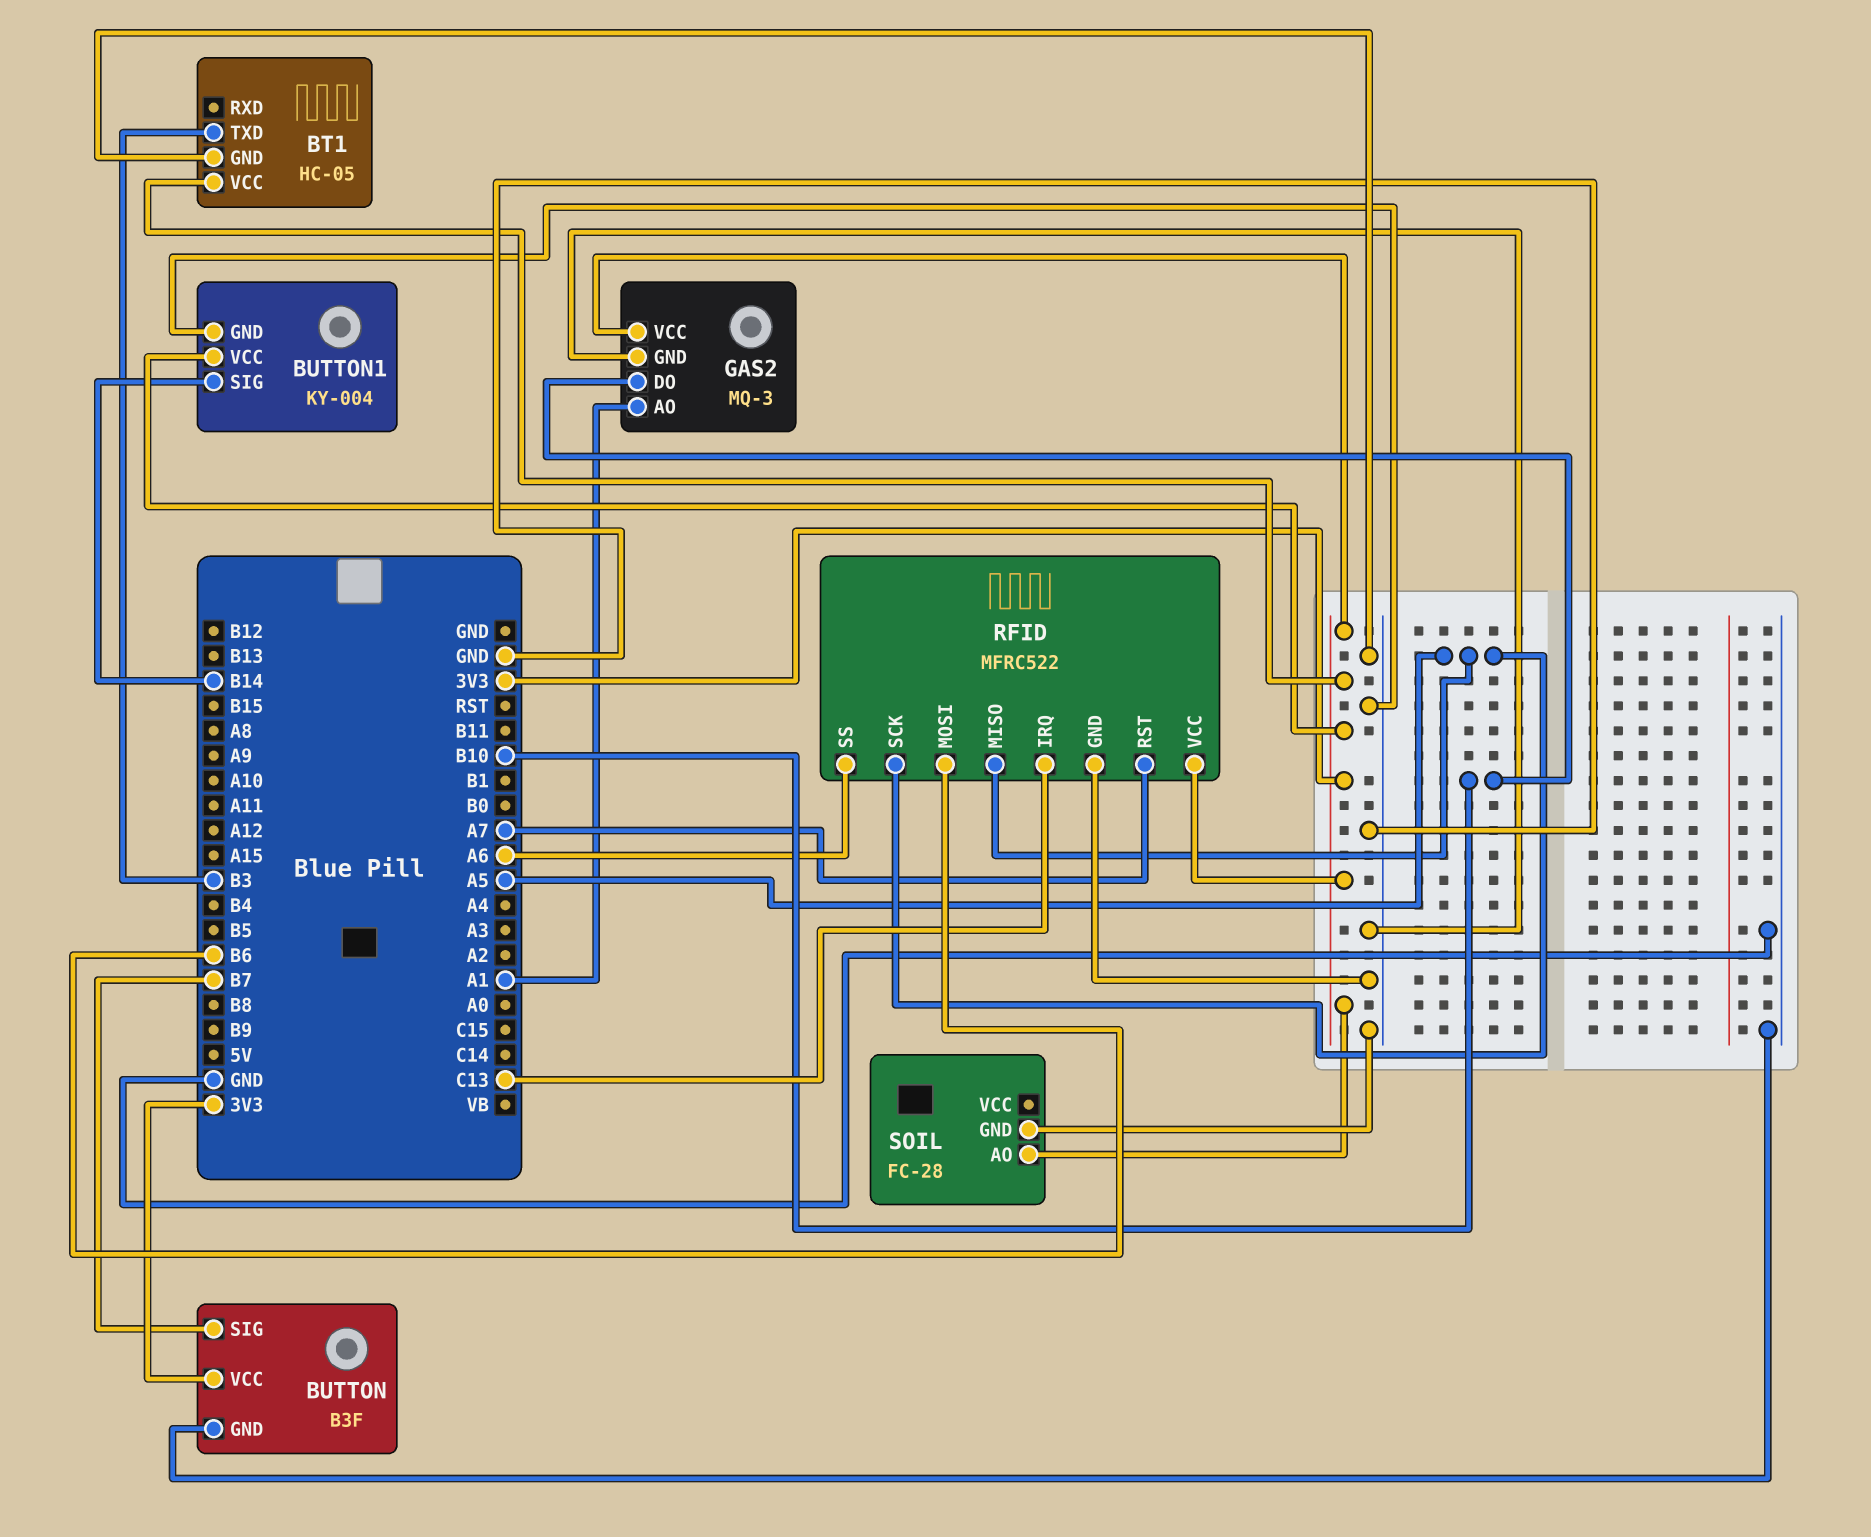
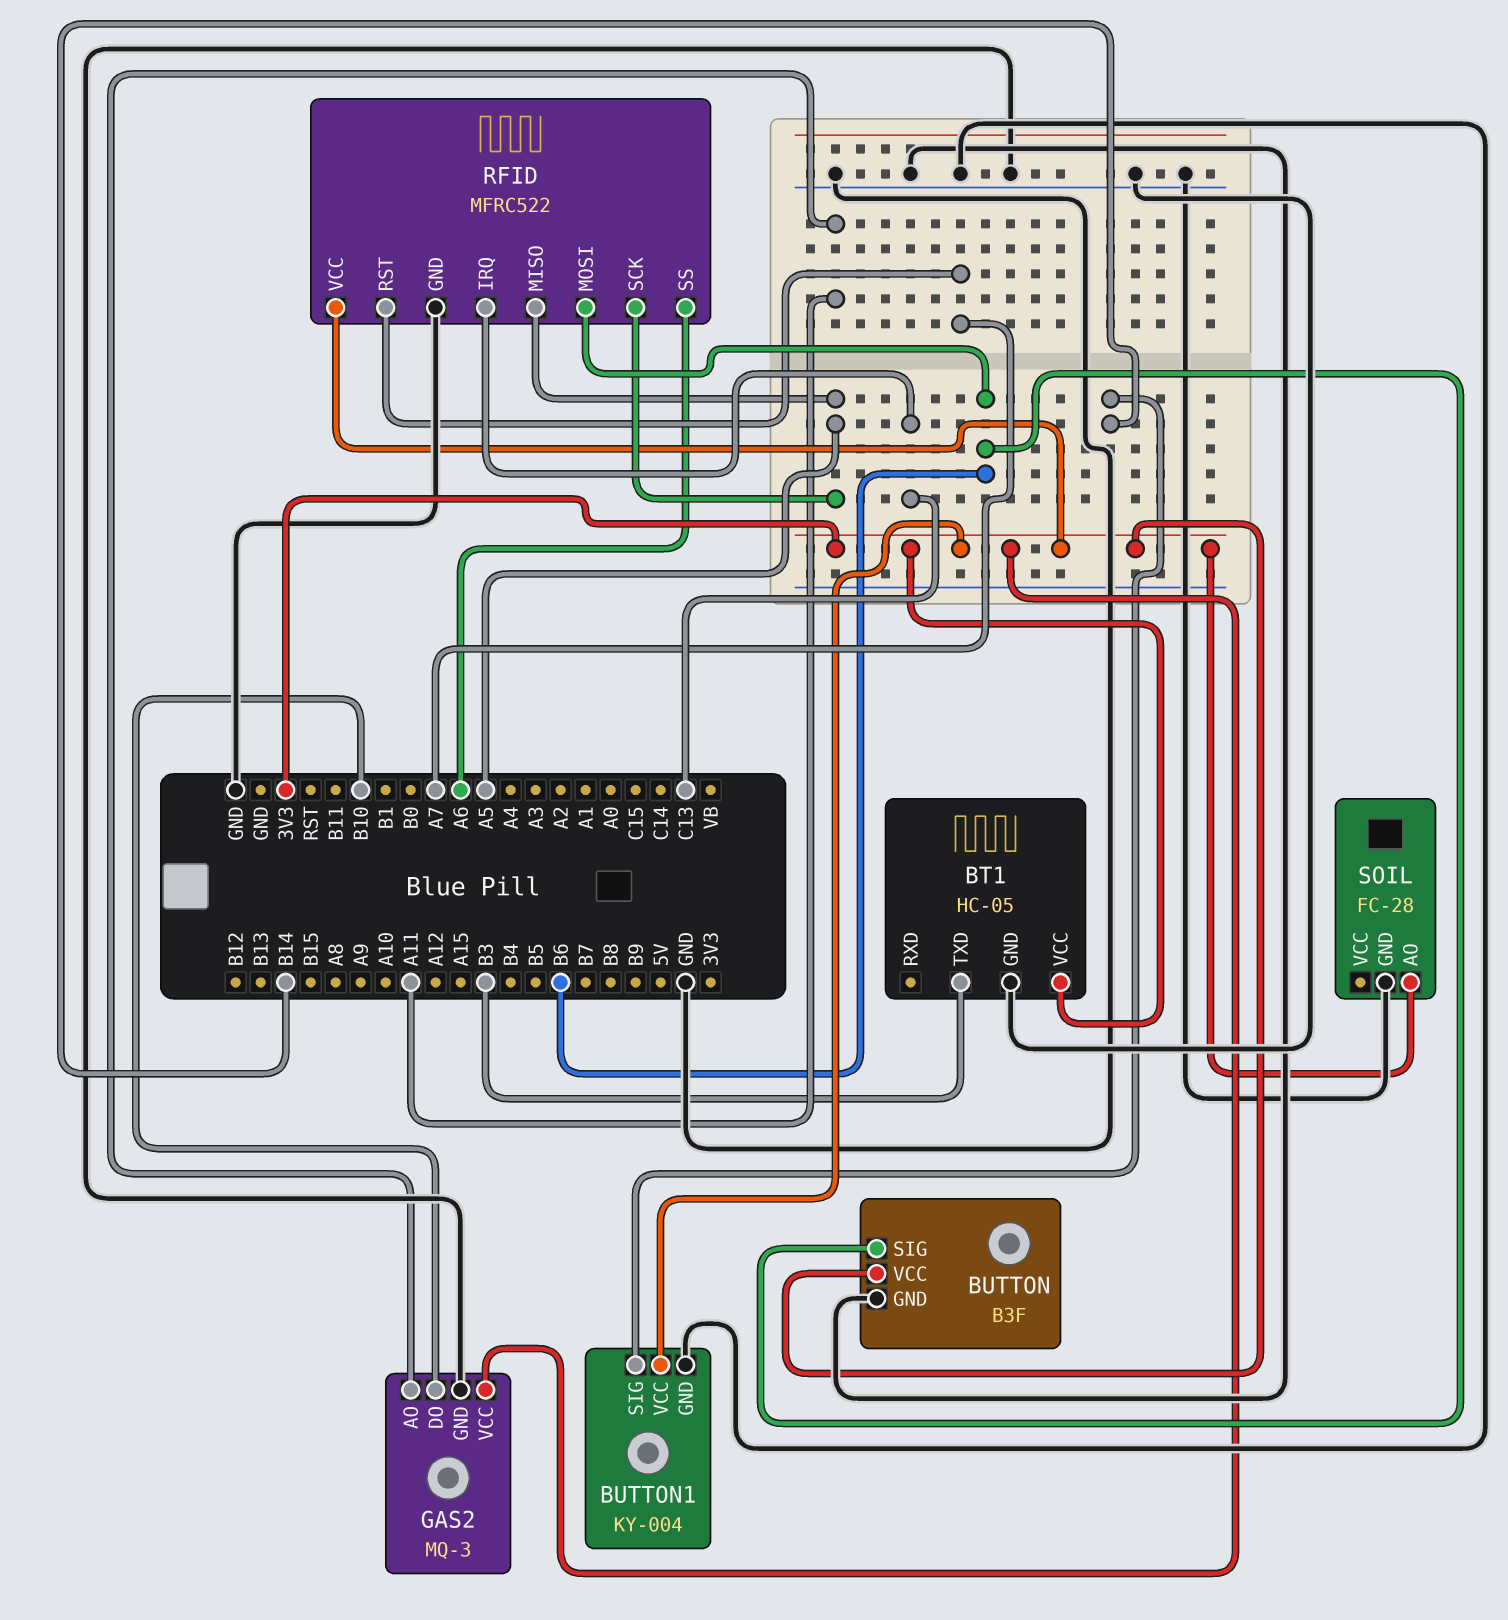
BUTTON pin SIG: B7 -> B6
GAS2 pin AO: A1 -> A11

